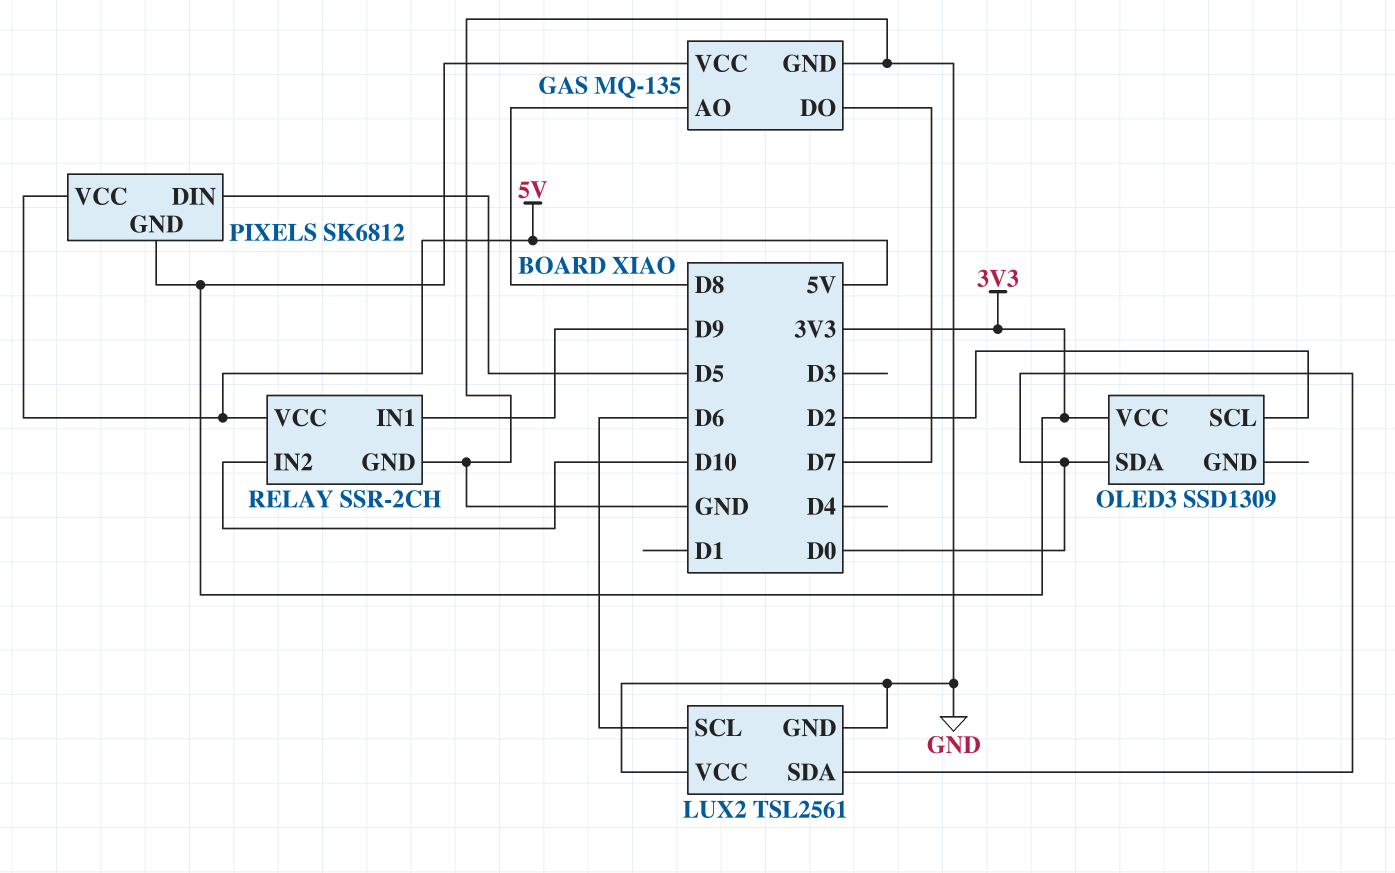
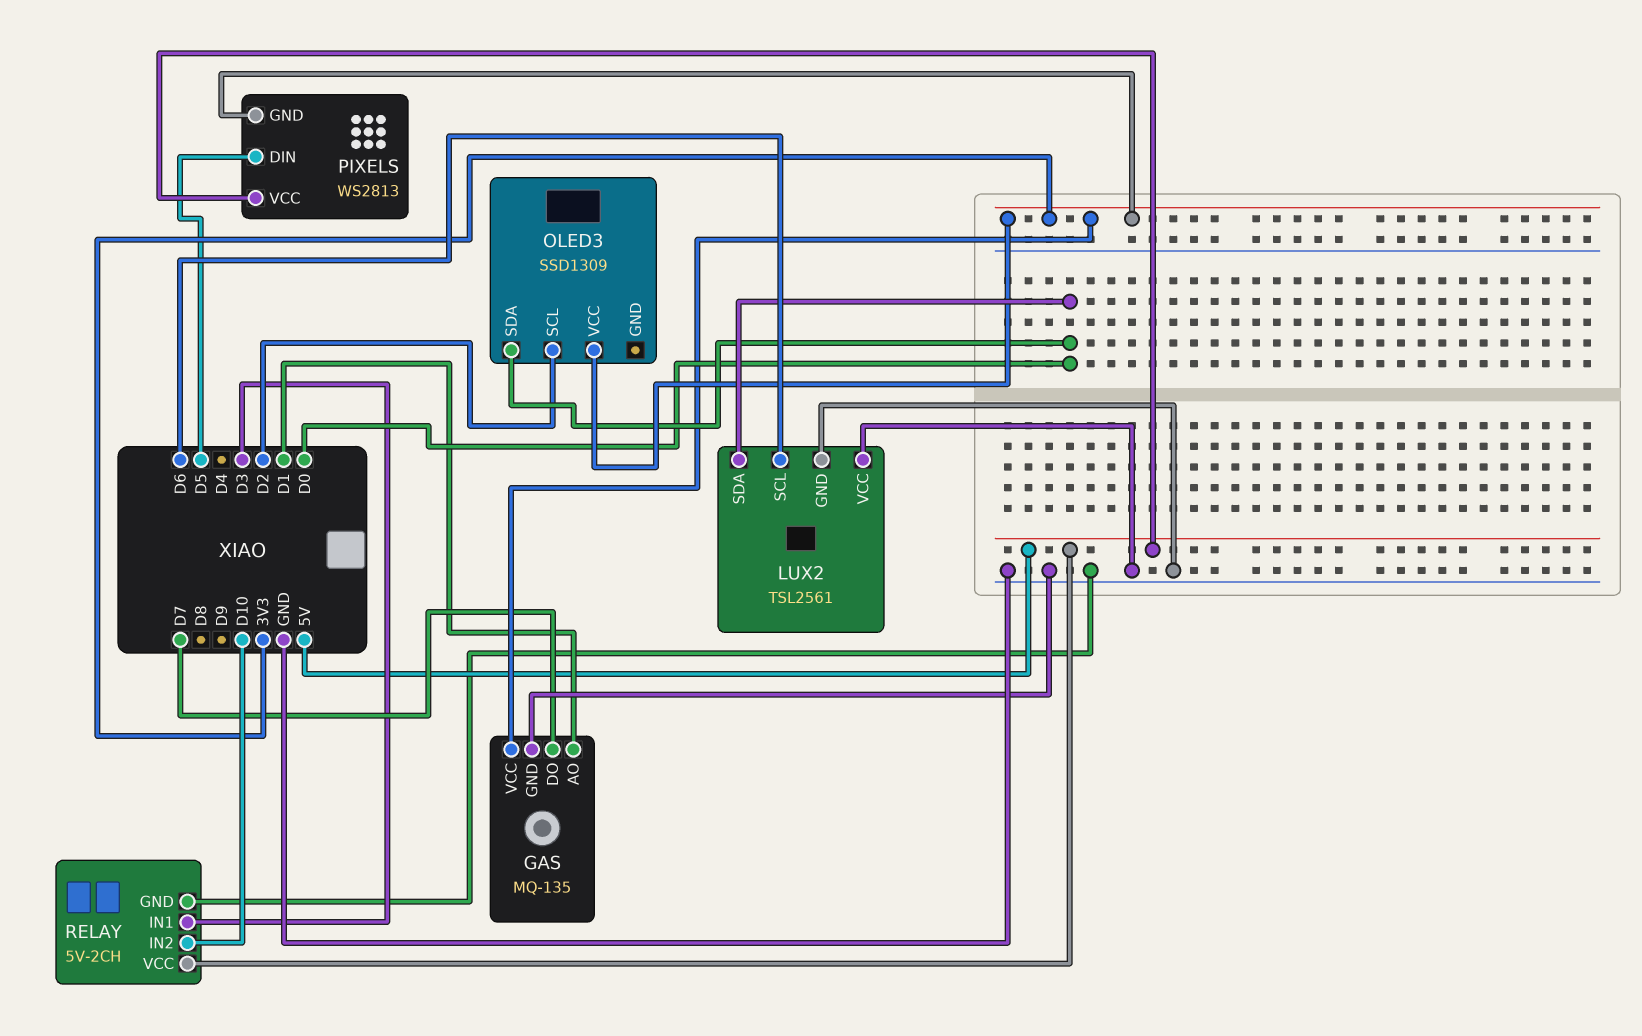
GAS pin AO: D8 -> D1
PIXELS: SK6812 -> WS2813
RELAY: SSR-2CH -> 5V-2CH
RELAY pin IN1: D9 -> D3

